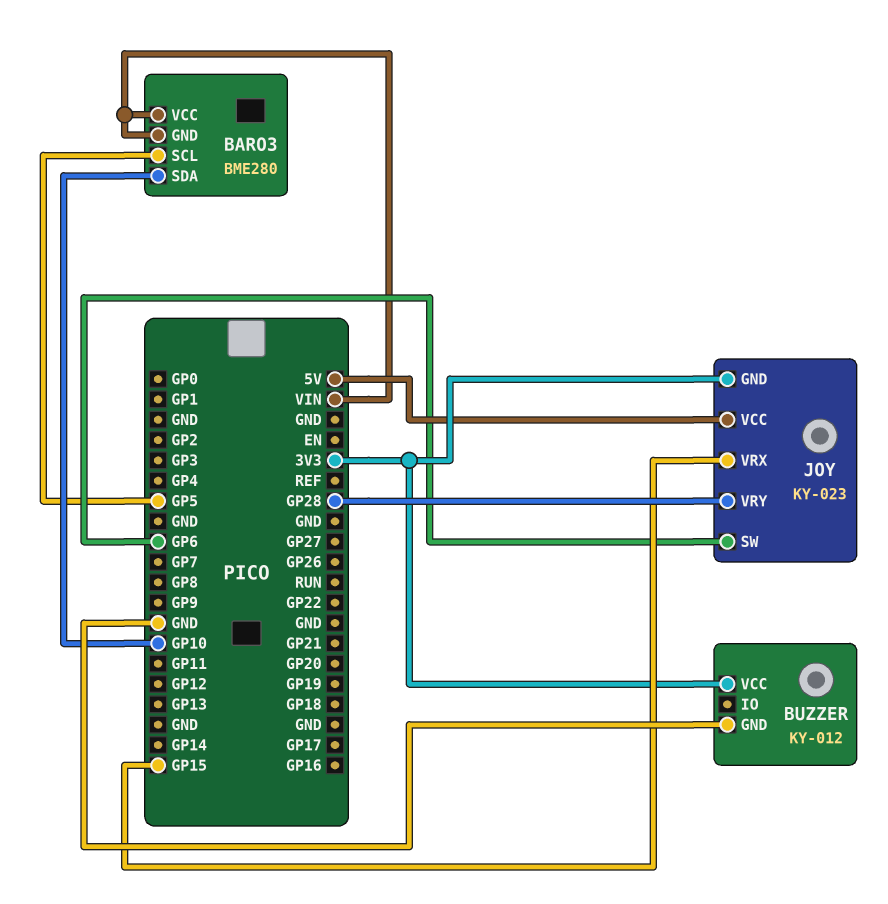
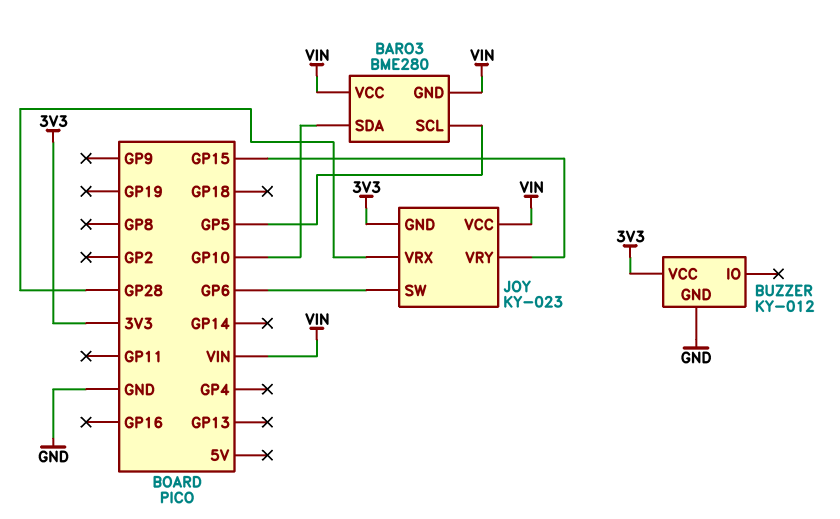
JOY pin VCC: 5V -> VIN
JOY pin VRX: GP15 -> GP28
JOY pin VRY: GP28 -> GP15

